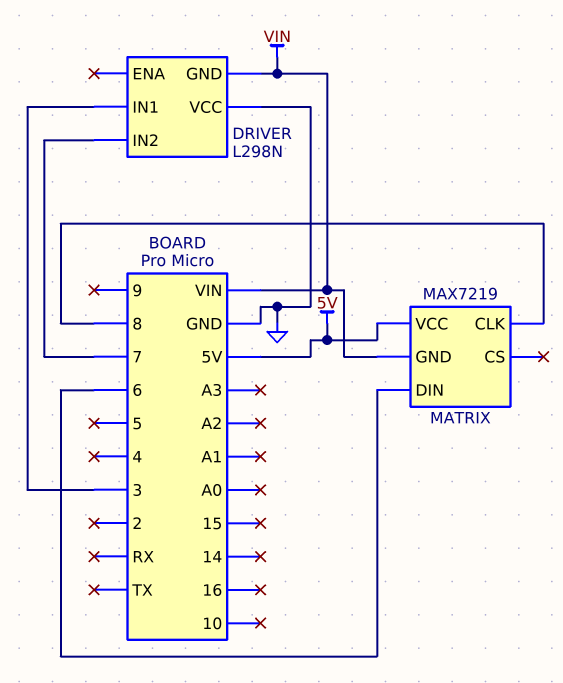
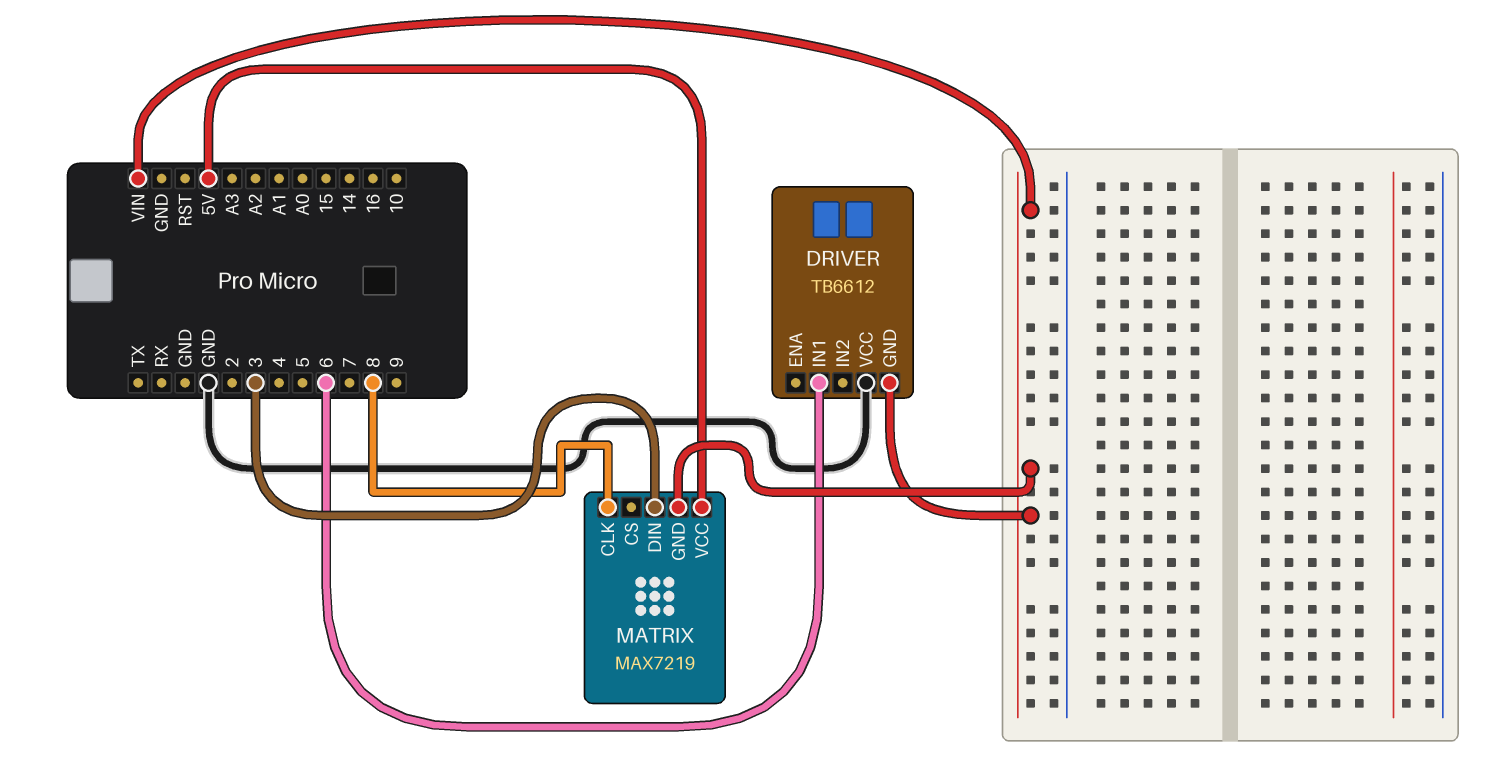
DRIVER: L298N -> TB6612
DRIVER pin IN1: 3 -> 6
DRIVER pin IN2: 7 -> none
MATRIX pin DIN: 6 -> 3

